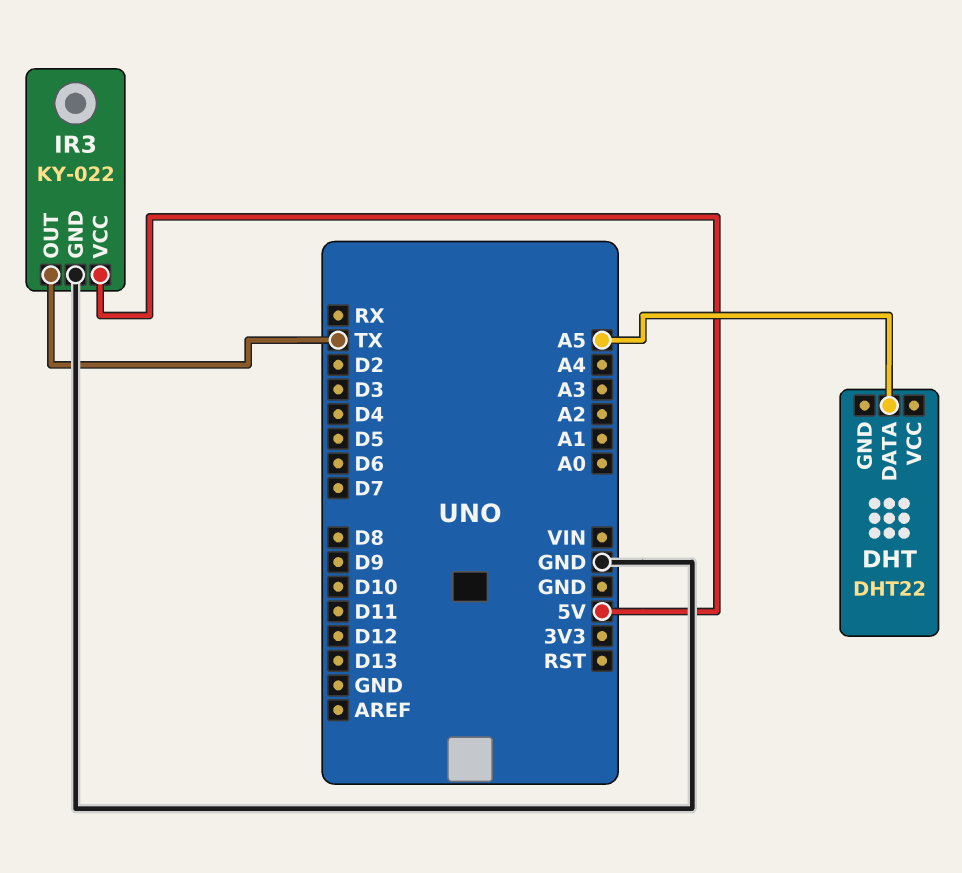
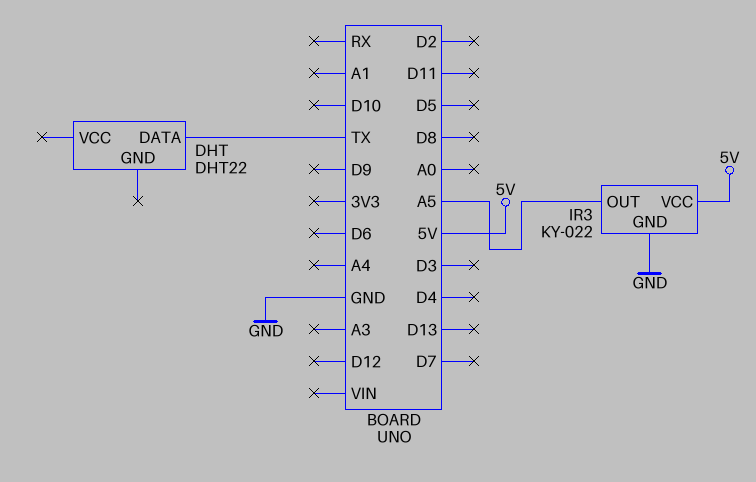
DHT pin DATA: A5 -> TX
IR3 pin OUT: TX -> A5

